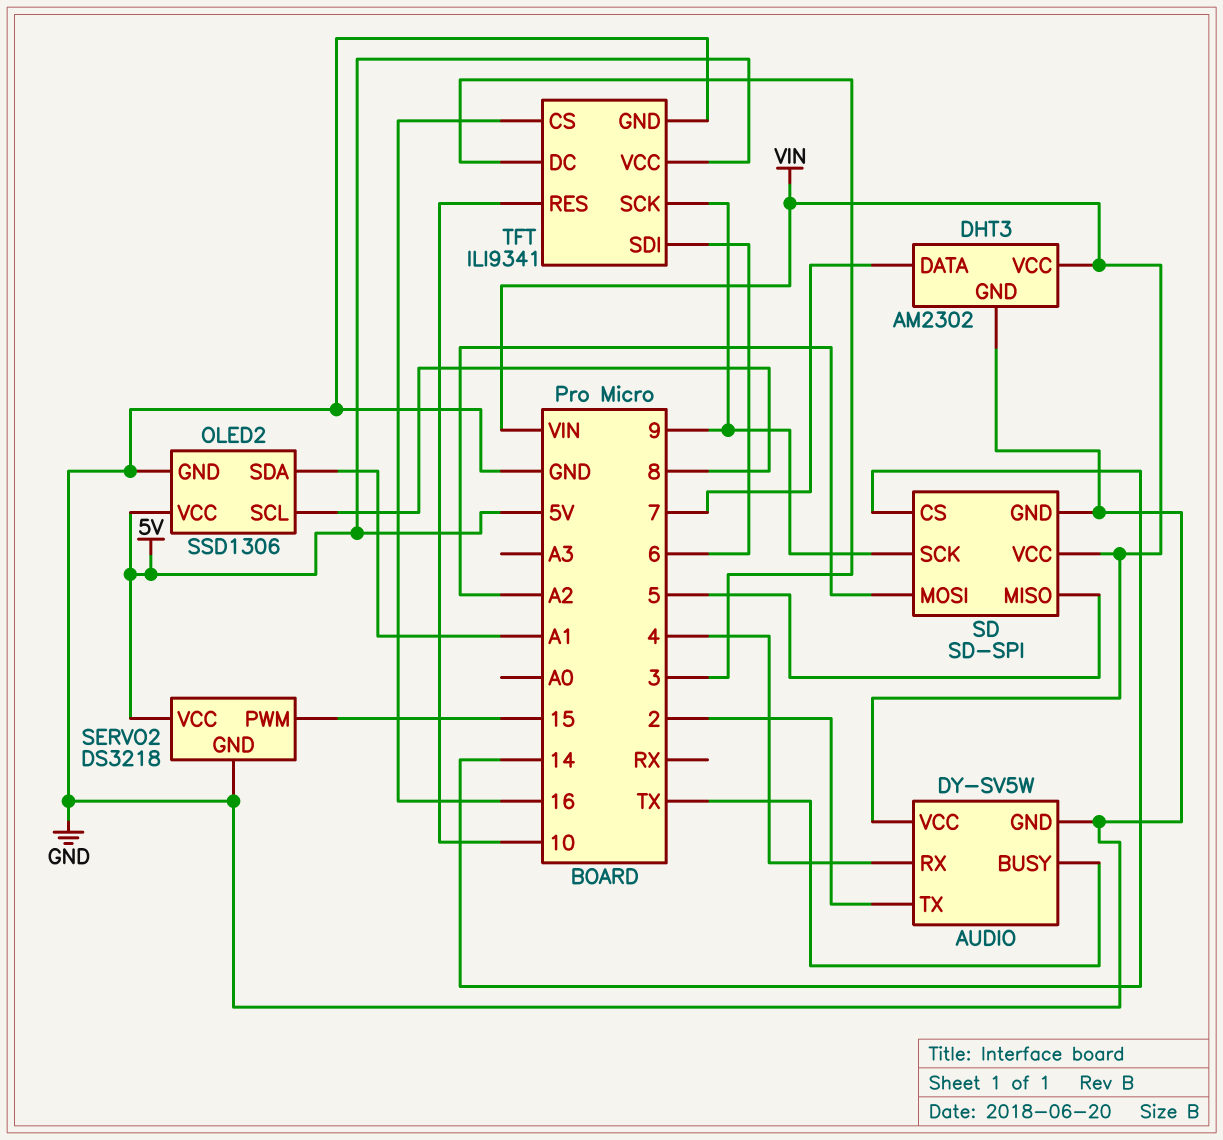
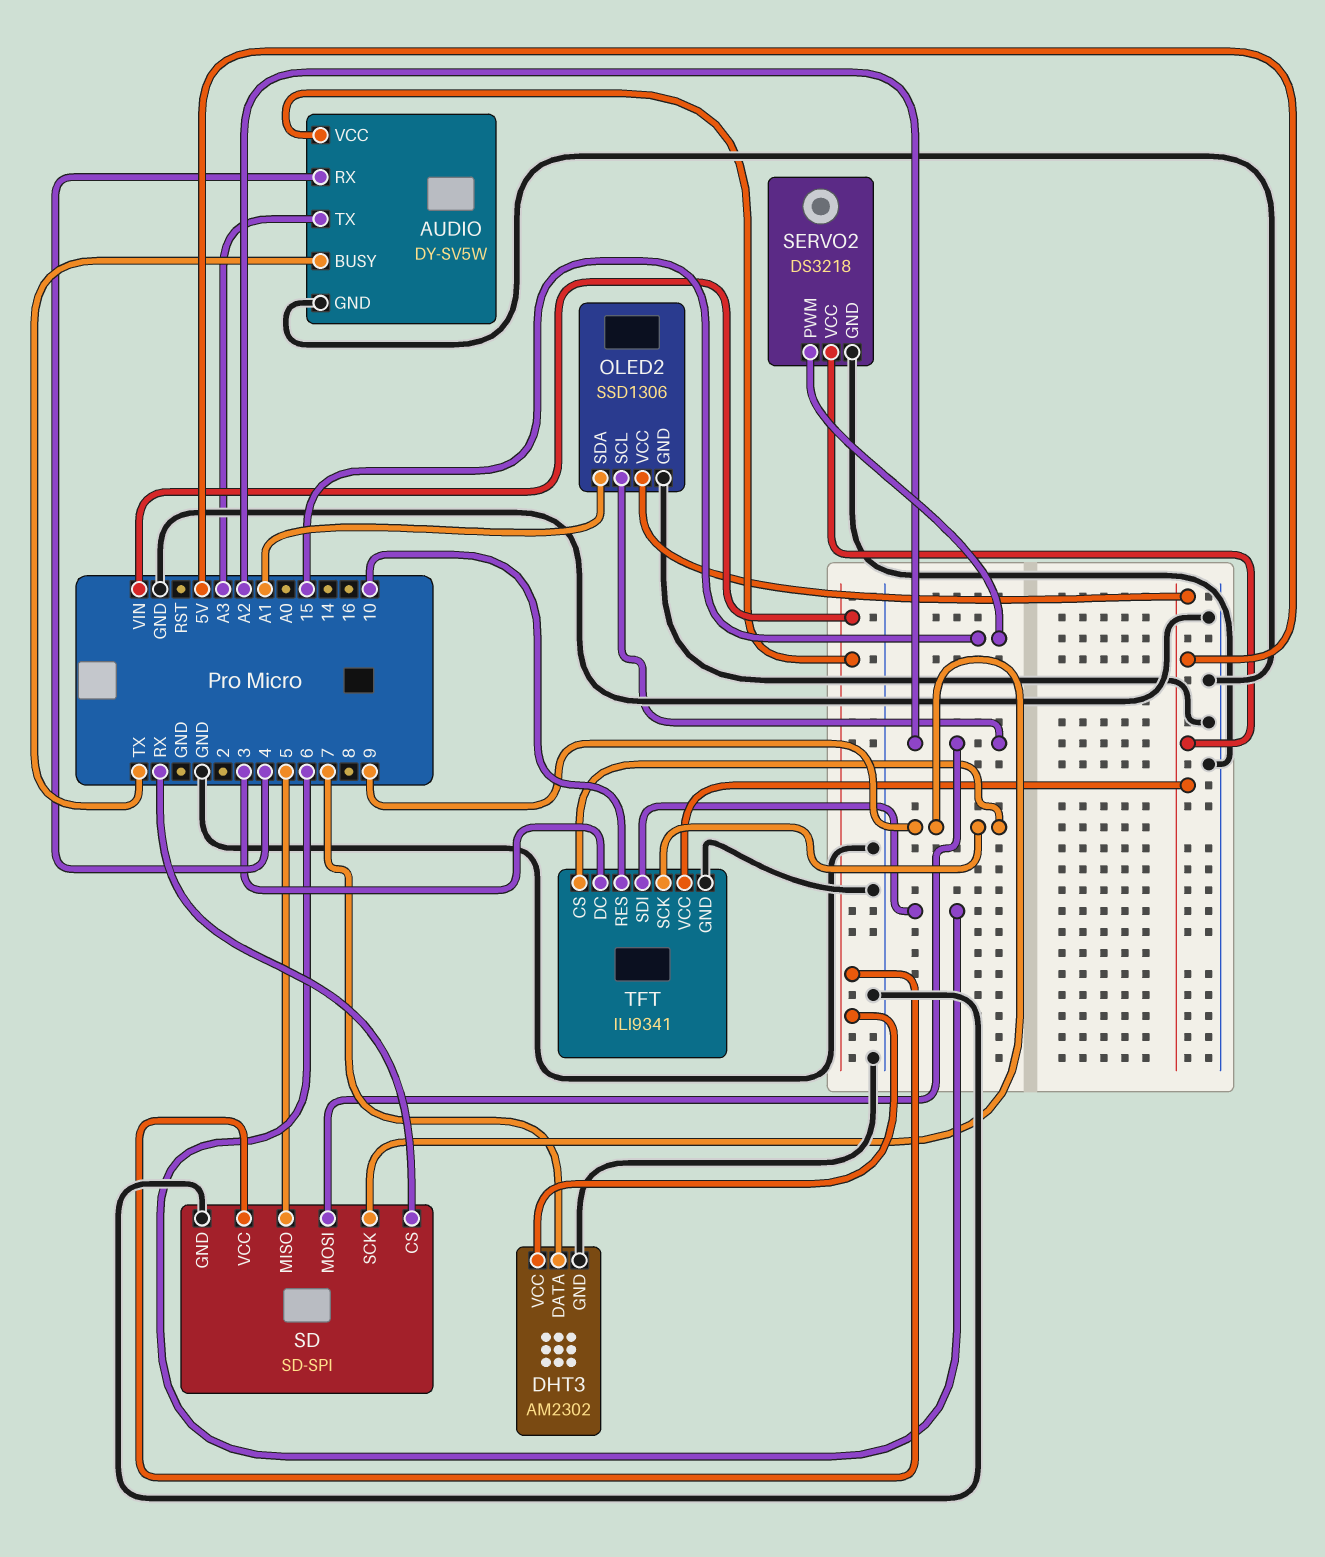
AUDIO pin TX: 2 -> A3
OLED2 pin SCL: 8 -> A2
SD pin CS: 14 -> RX
TFT pin CS: 16 -> 9

